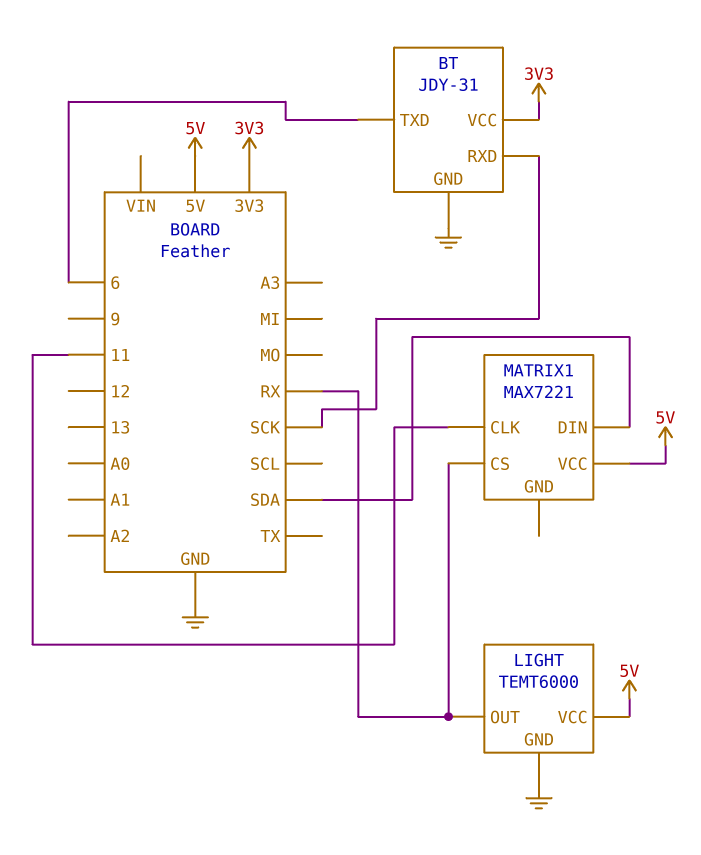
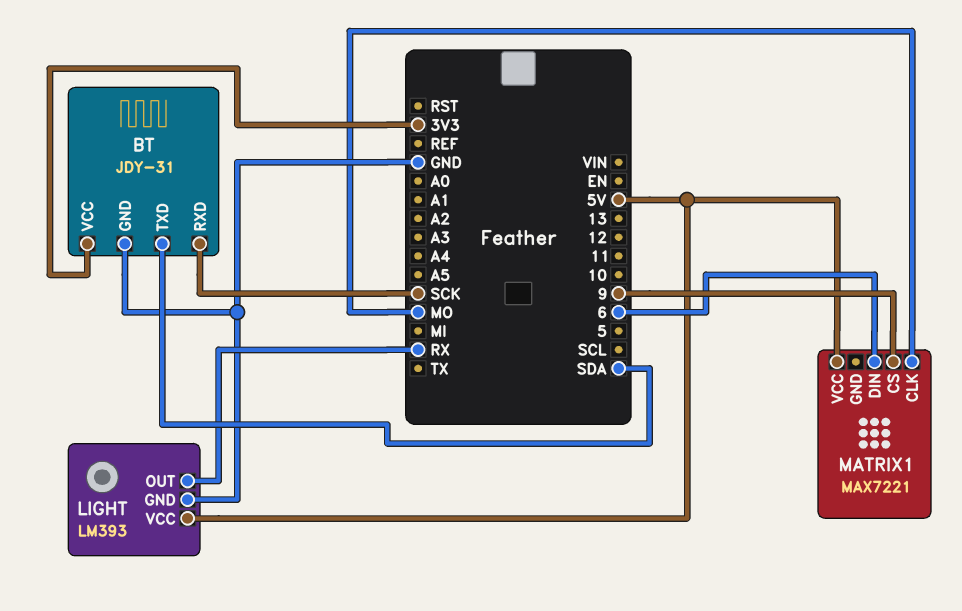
BT pin TXD: 6 -> SDA
LIGHT: TEMT6000 -> LM393
MATRIX1 pin CLK: 11 -> MO
MATRIX1 pin CS: RX -> 9
MATRIX1 pin DIN: SDA -> 6

